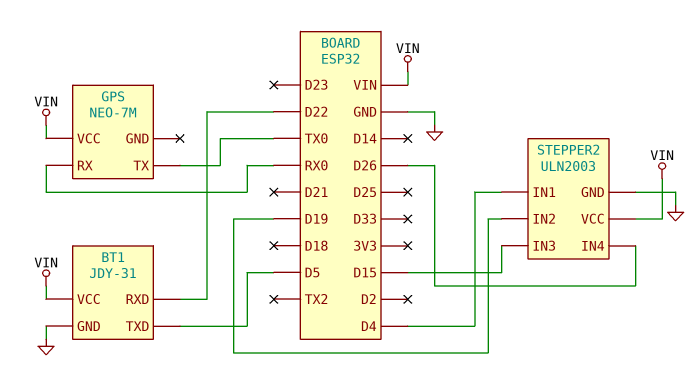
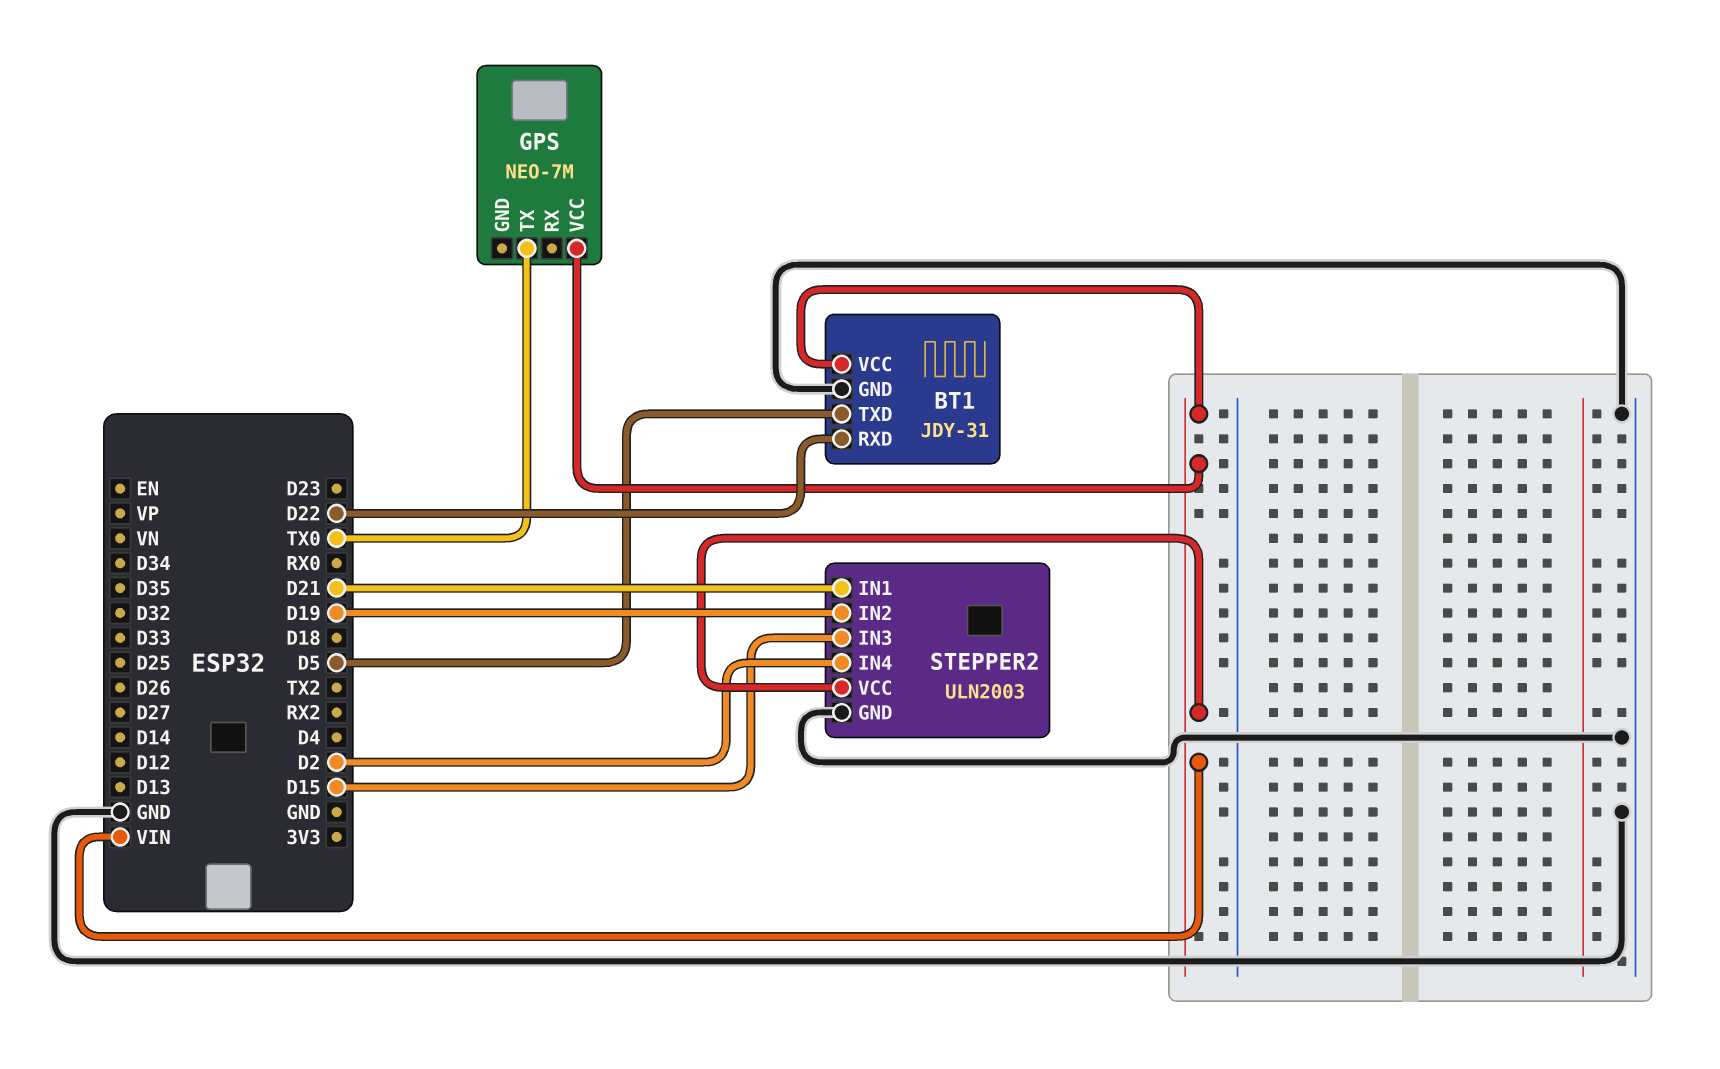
GPS pin RX: RX0 -> none
STEPPER2 pin IN1: D4 -> D21
STEPPER2 pin IN4: D26 -> D2

